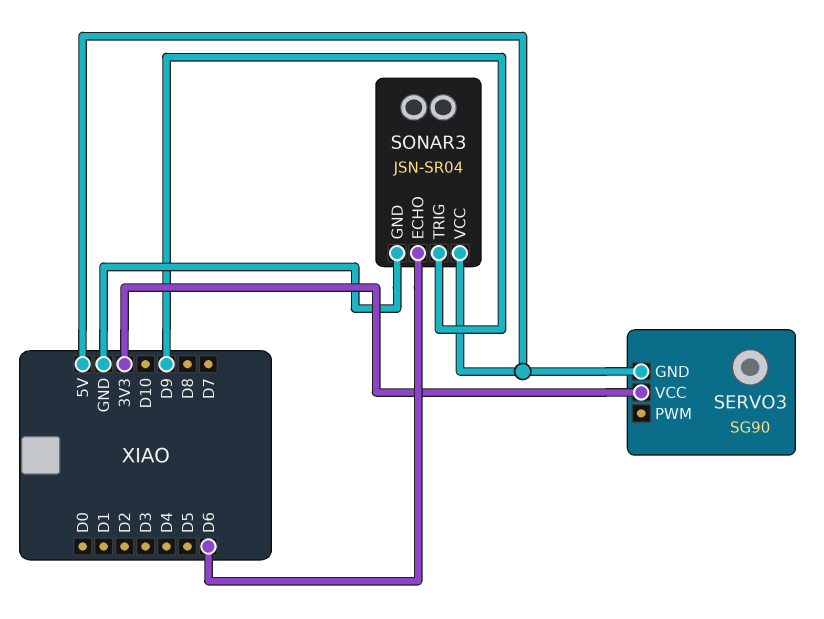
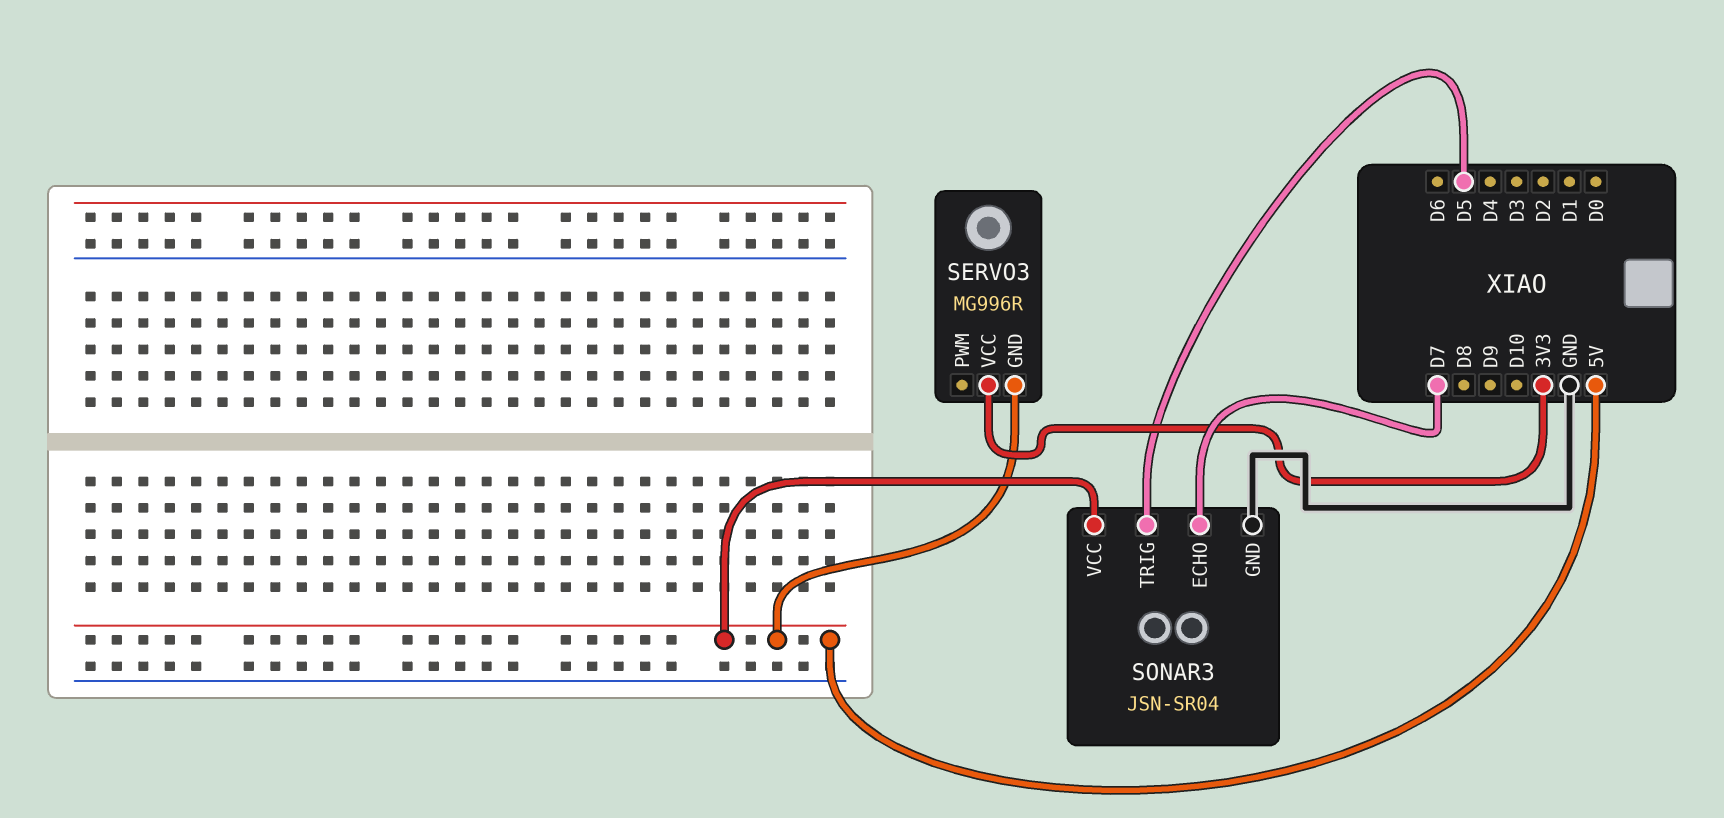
SERVO3: SG90 -> MG996R
SONAR3 pin ECHO: D6 -> D7
SONAR3 pin TRIG: D9 -> D5

